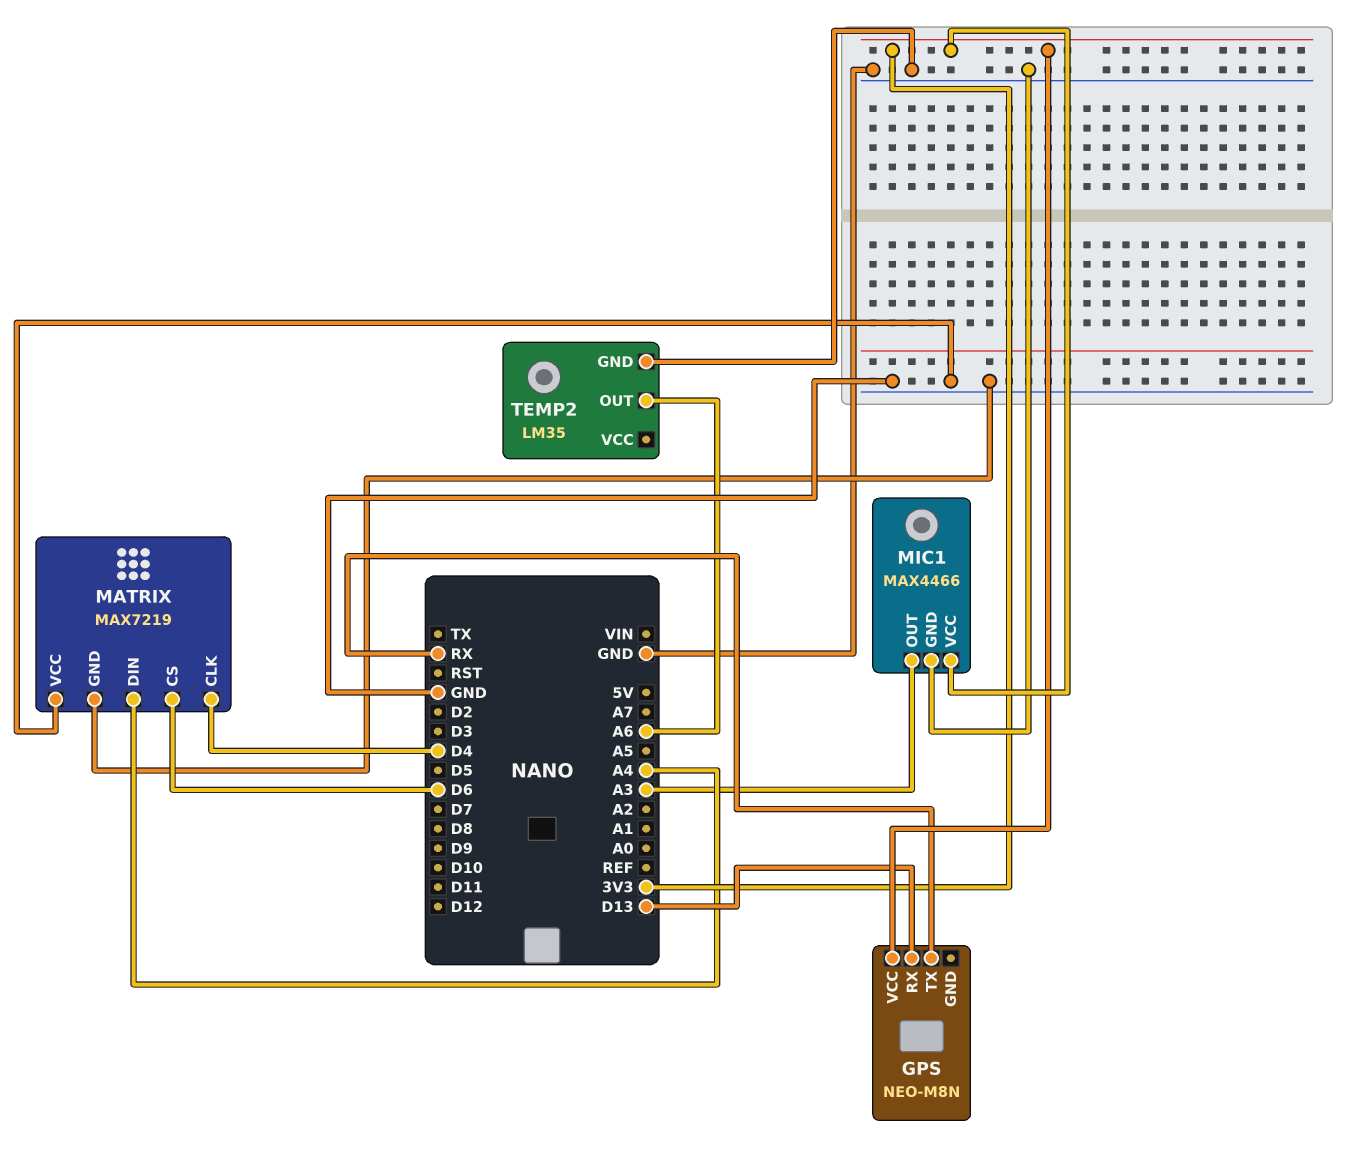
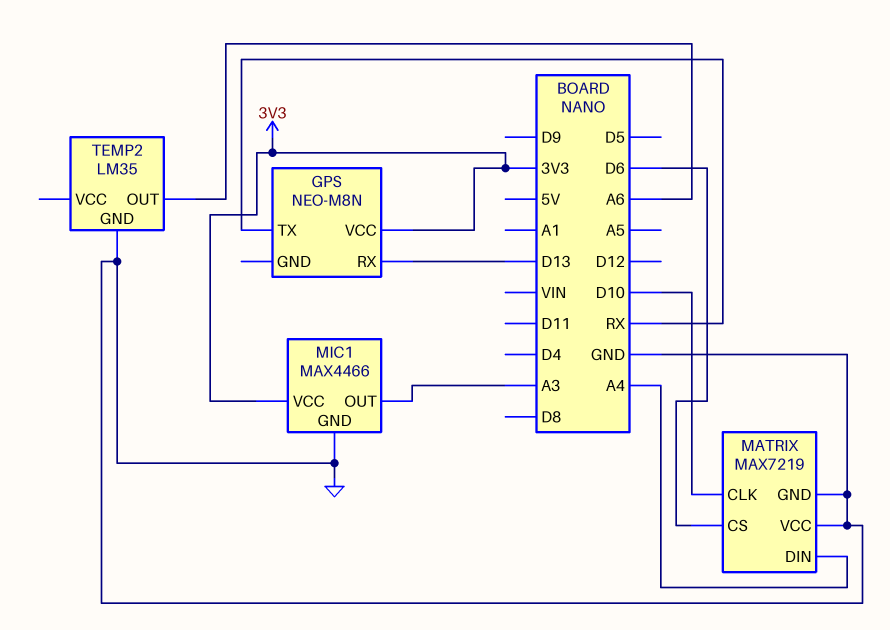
MATRIX pin CLK: D4 -> D10

